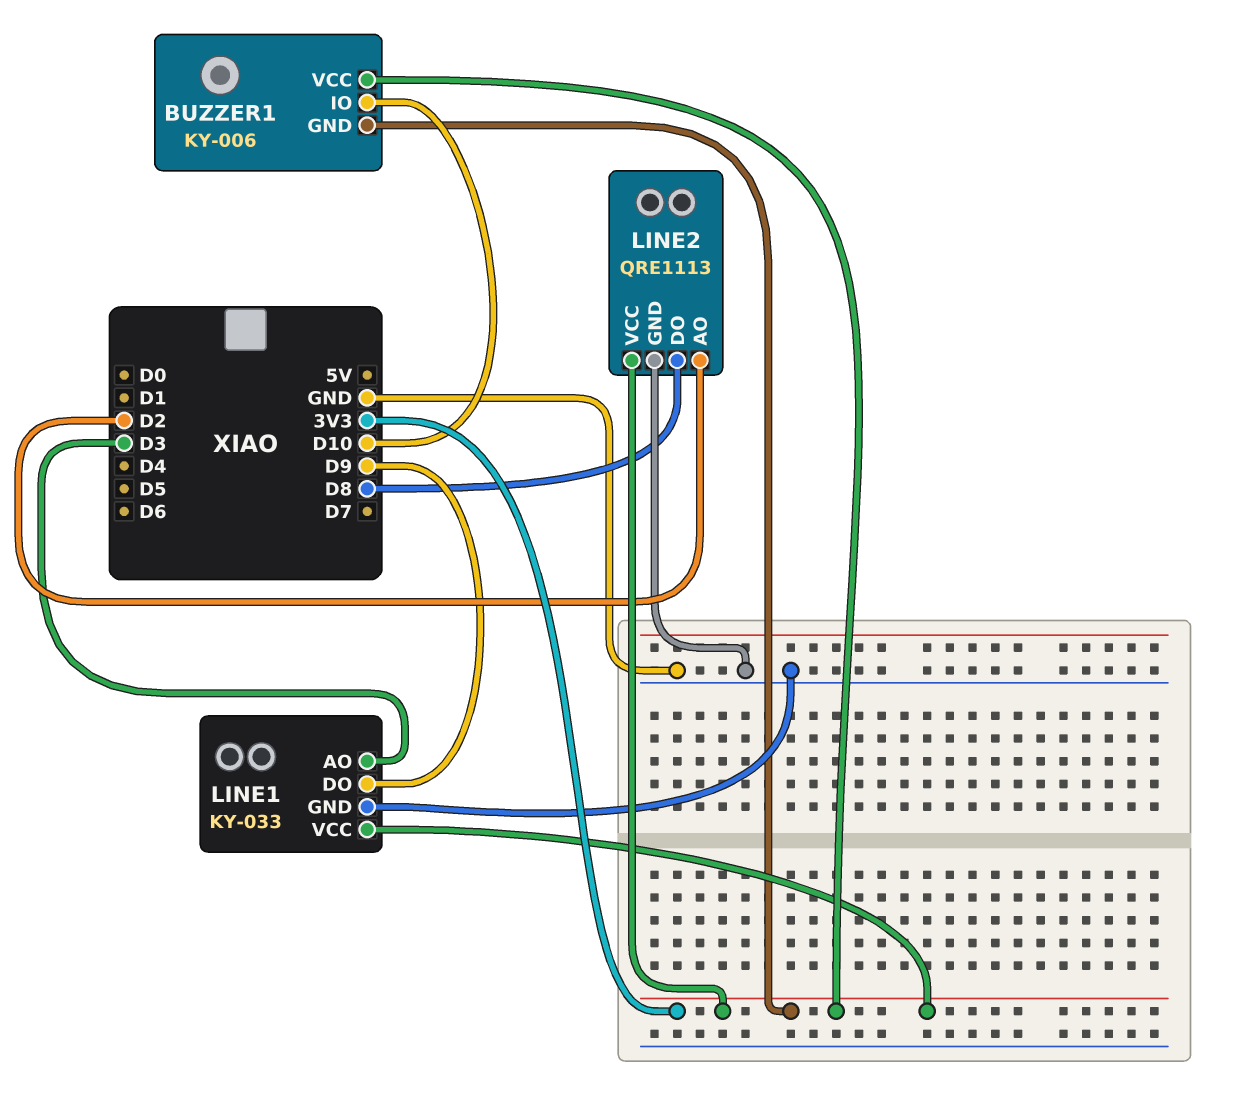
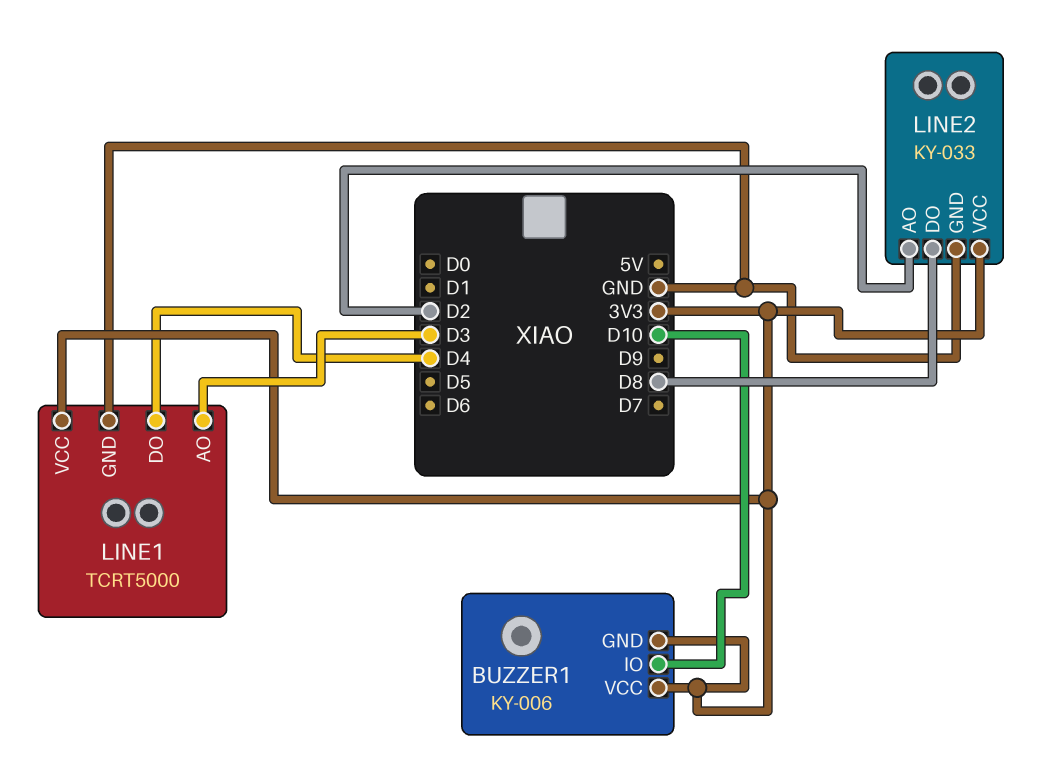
LINE1: KY-033 -> TCRT5000
LINE1 pin DO: D9 -> D4
LINE2: QRE1113 -> KY-033

